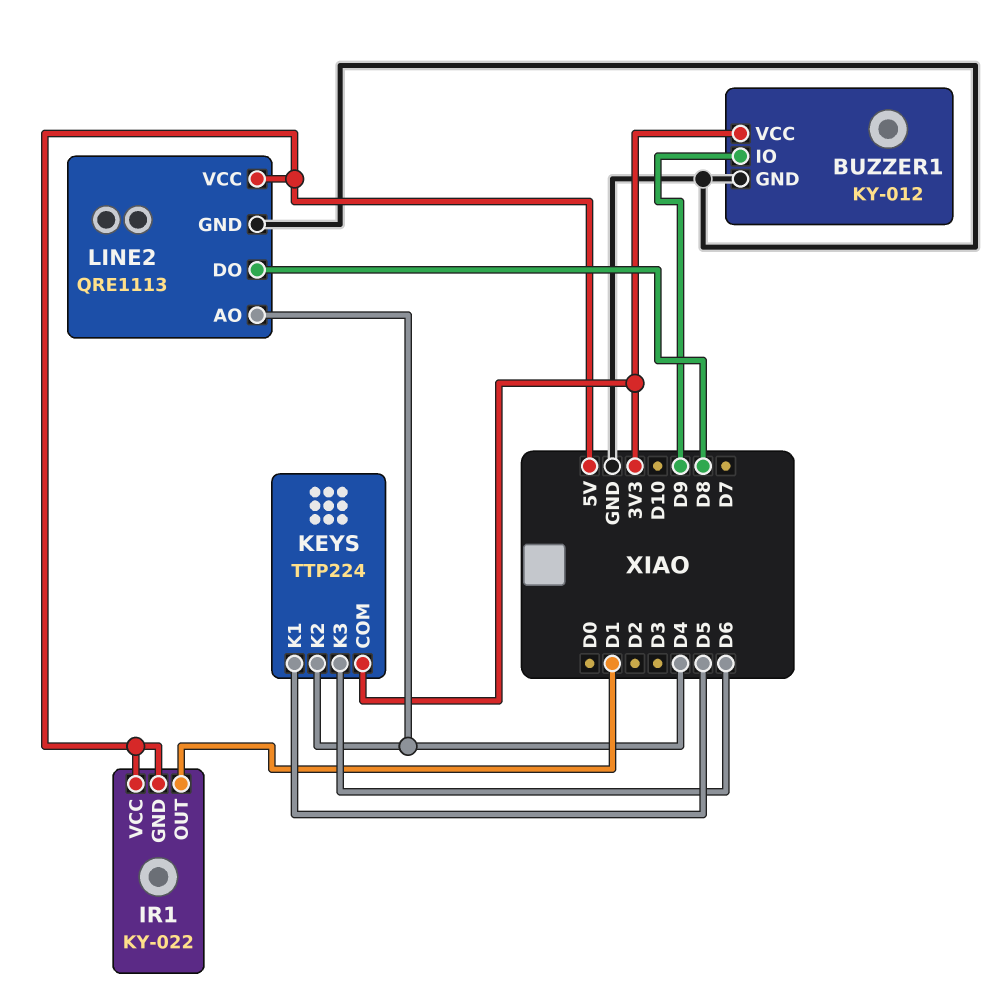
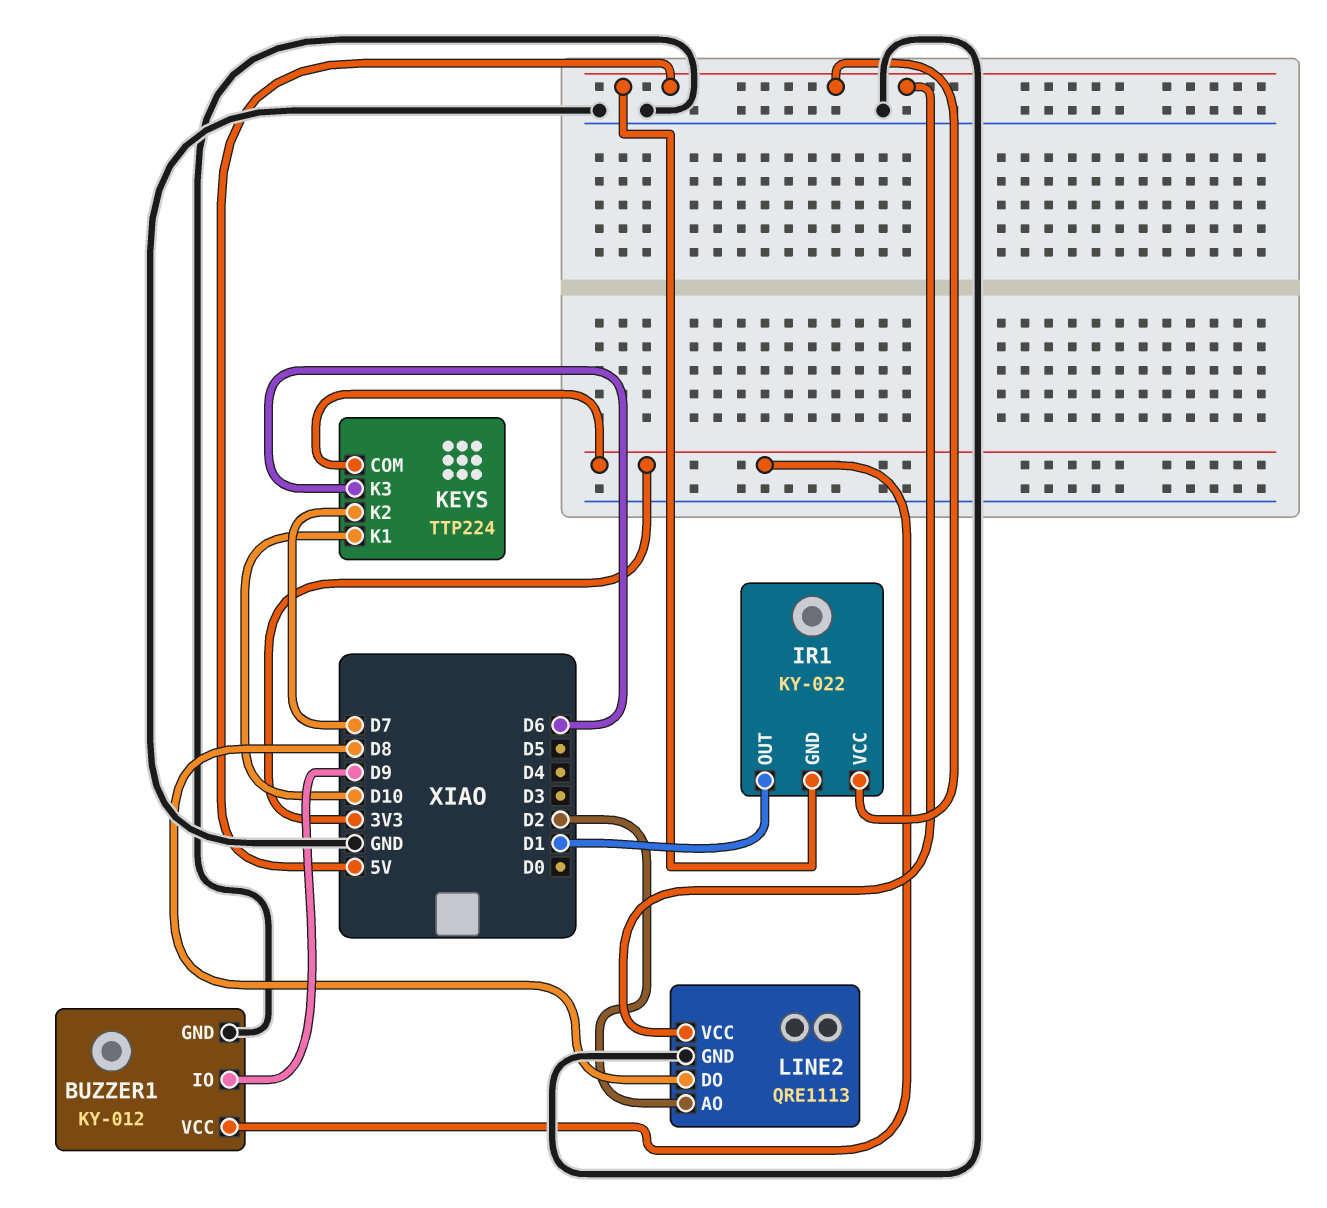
KEYS pin K1: D5 -> D10
KEYS pin K2: D4 -> D7
LINE2 pin AO: D4 -> D2

